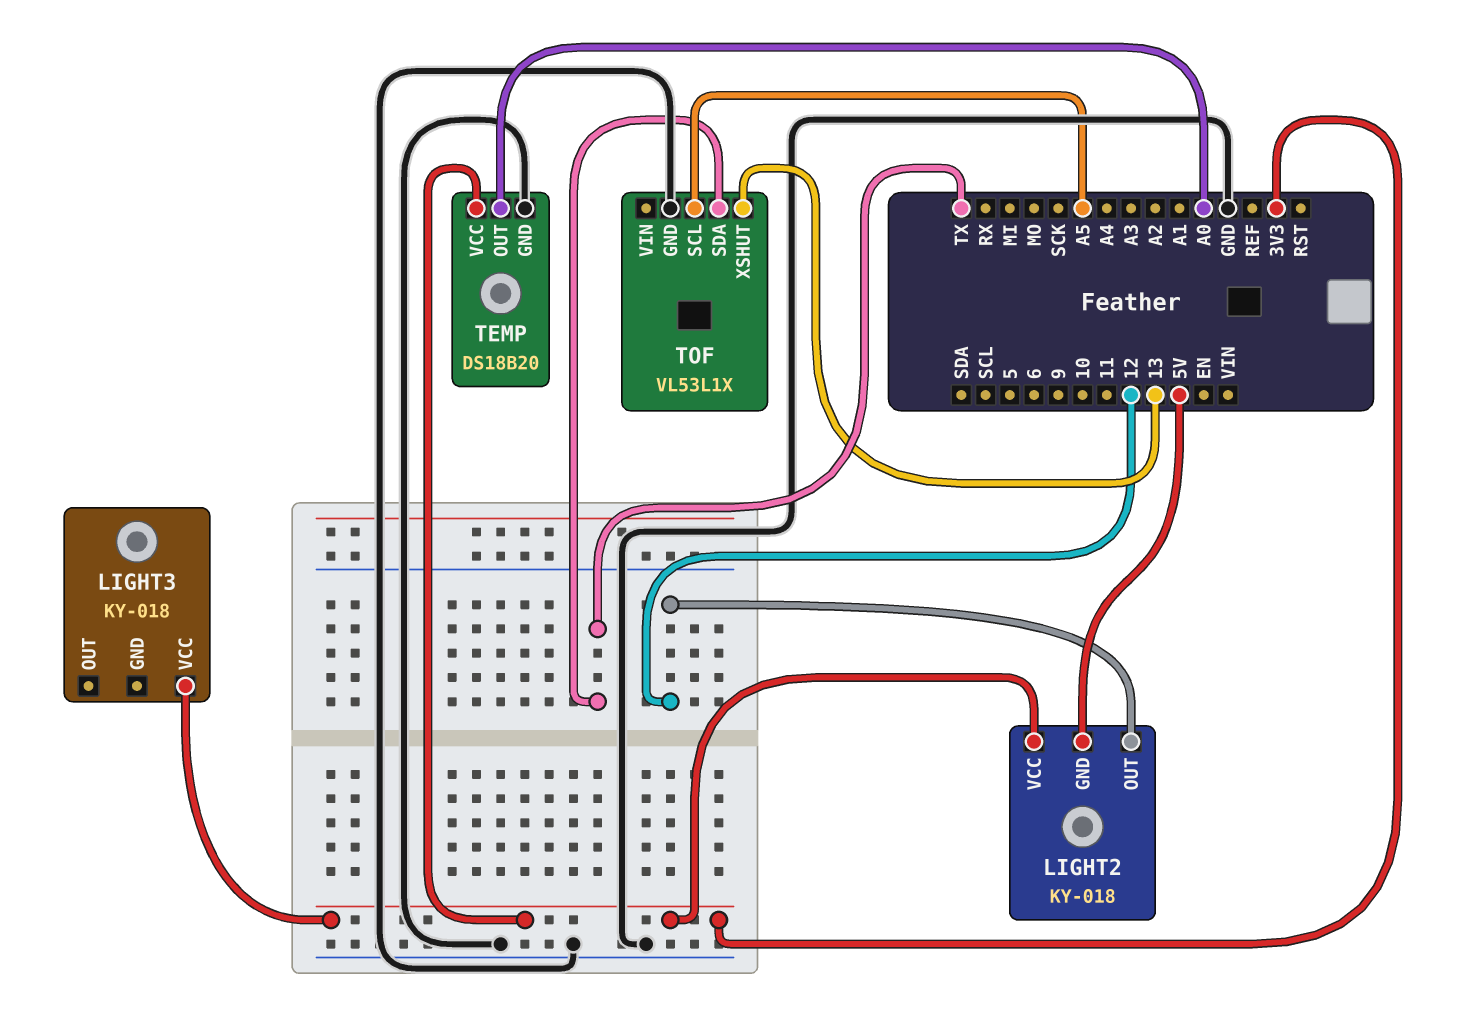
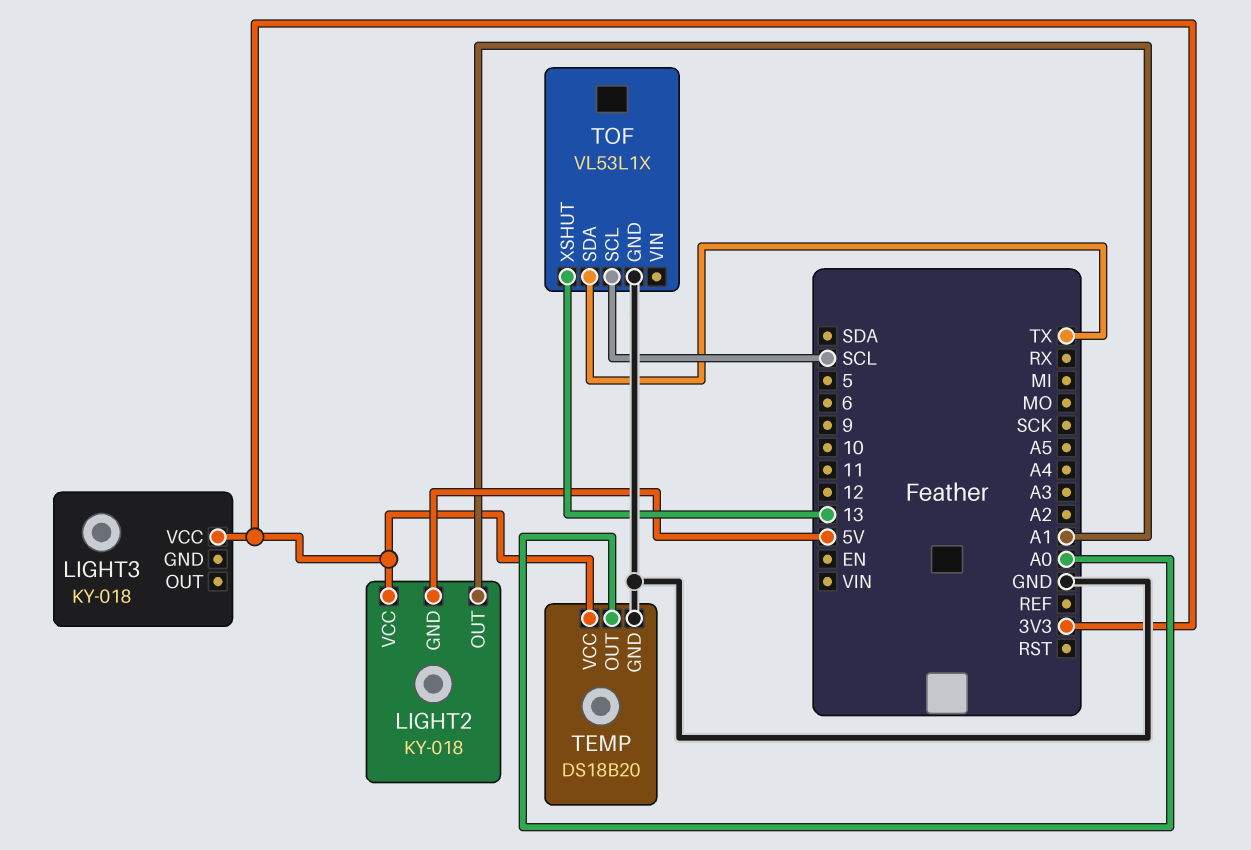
LIGHT2 pin OUT: 12 -> A1
TOF pin SCL: A5 -> SCL

